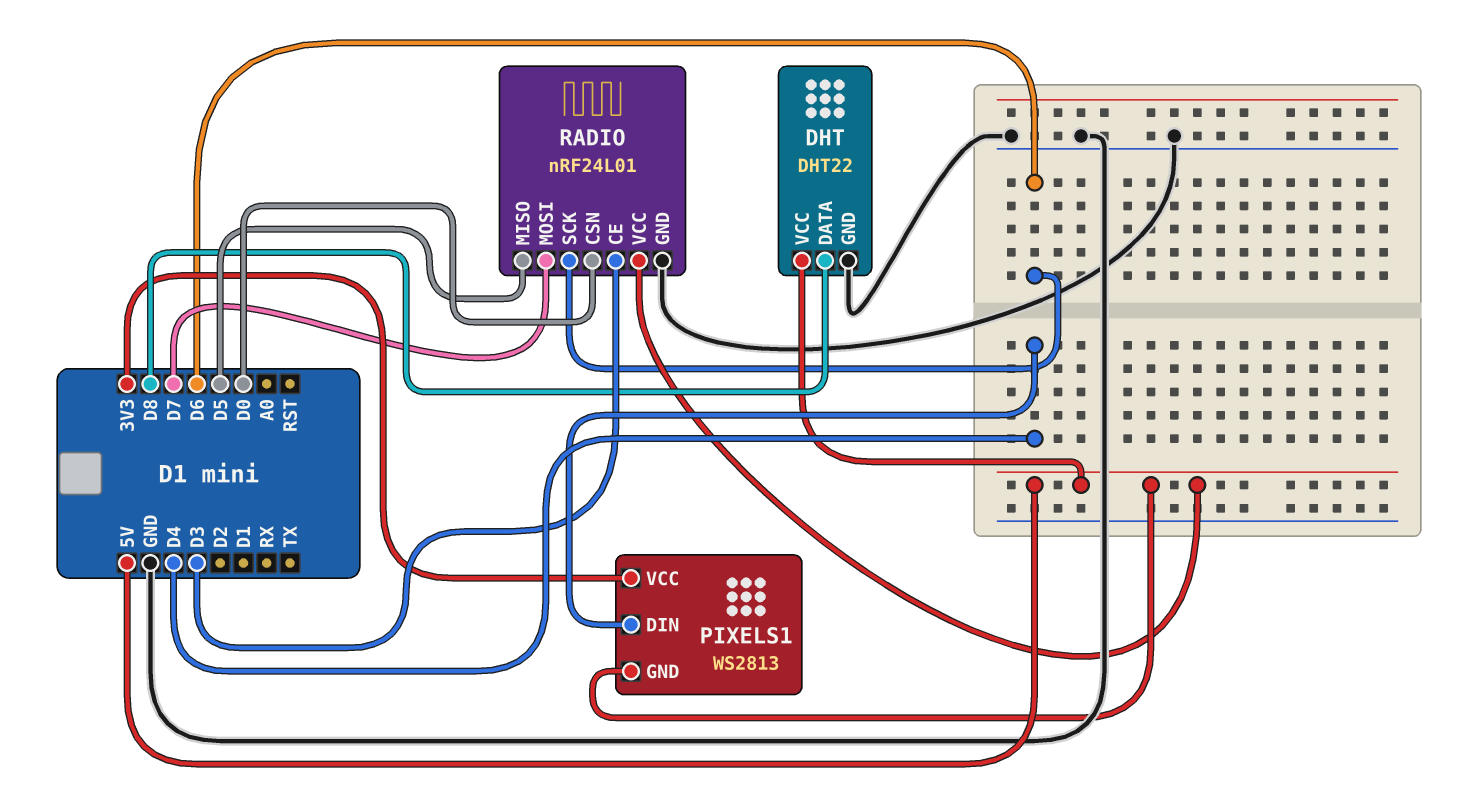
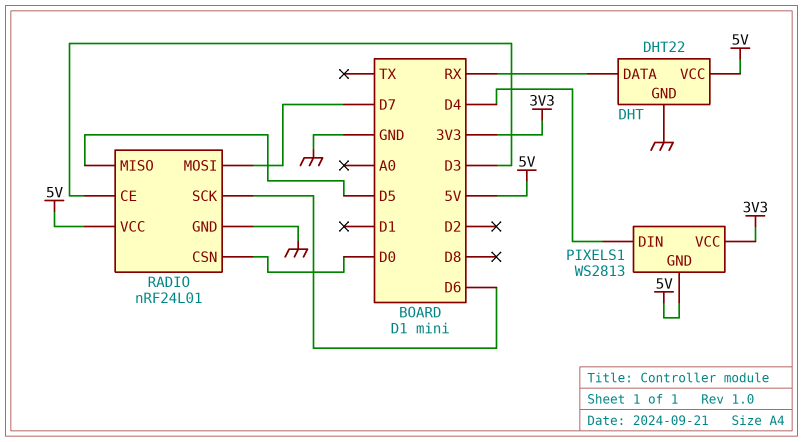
DHT pin DATA: D8 -> RX

